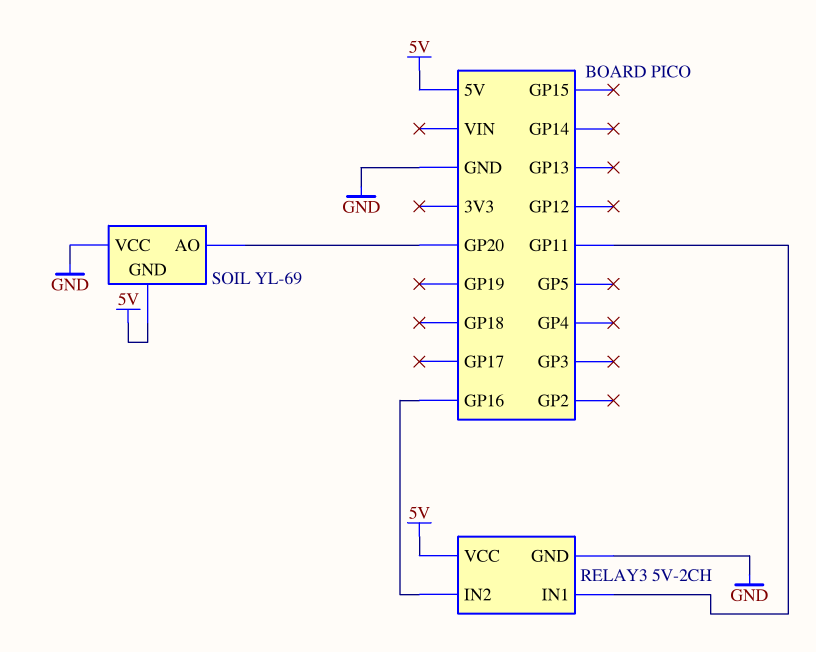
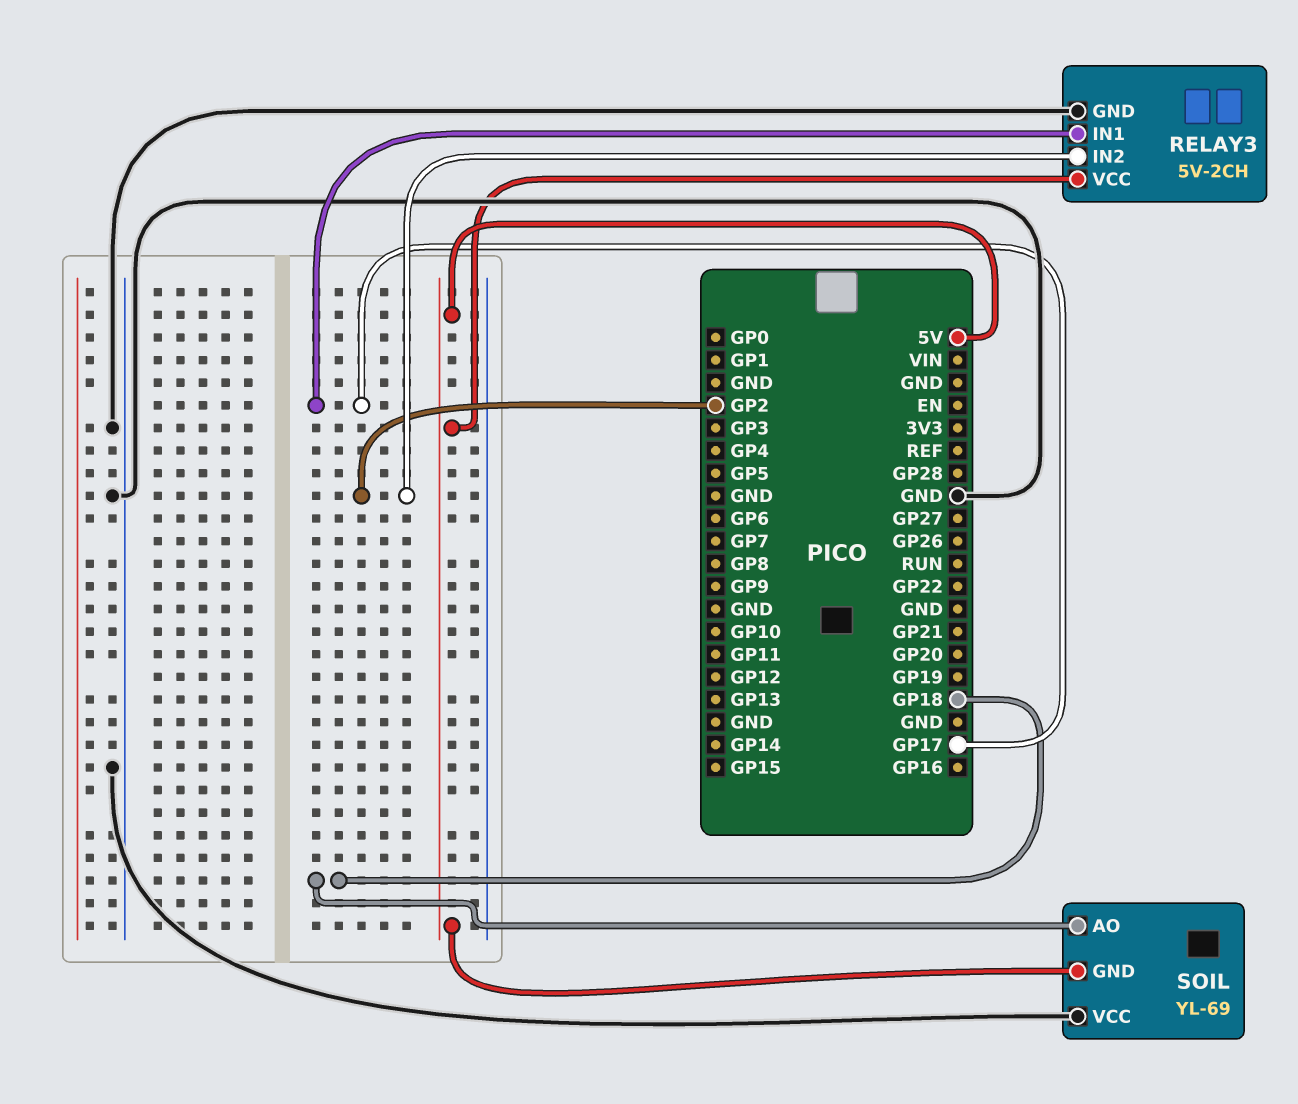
RELAY3 pin IN1: GP11 -> GP17
RELAY3 pin IN2: GP16 -> GP2
SOIL pin AO: GP20 -> GP18

